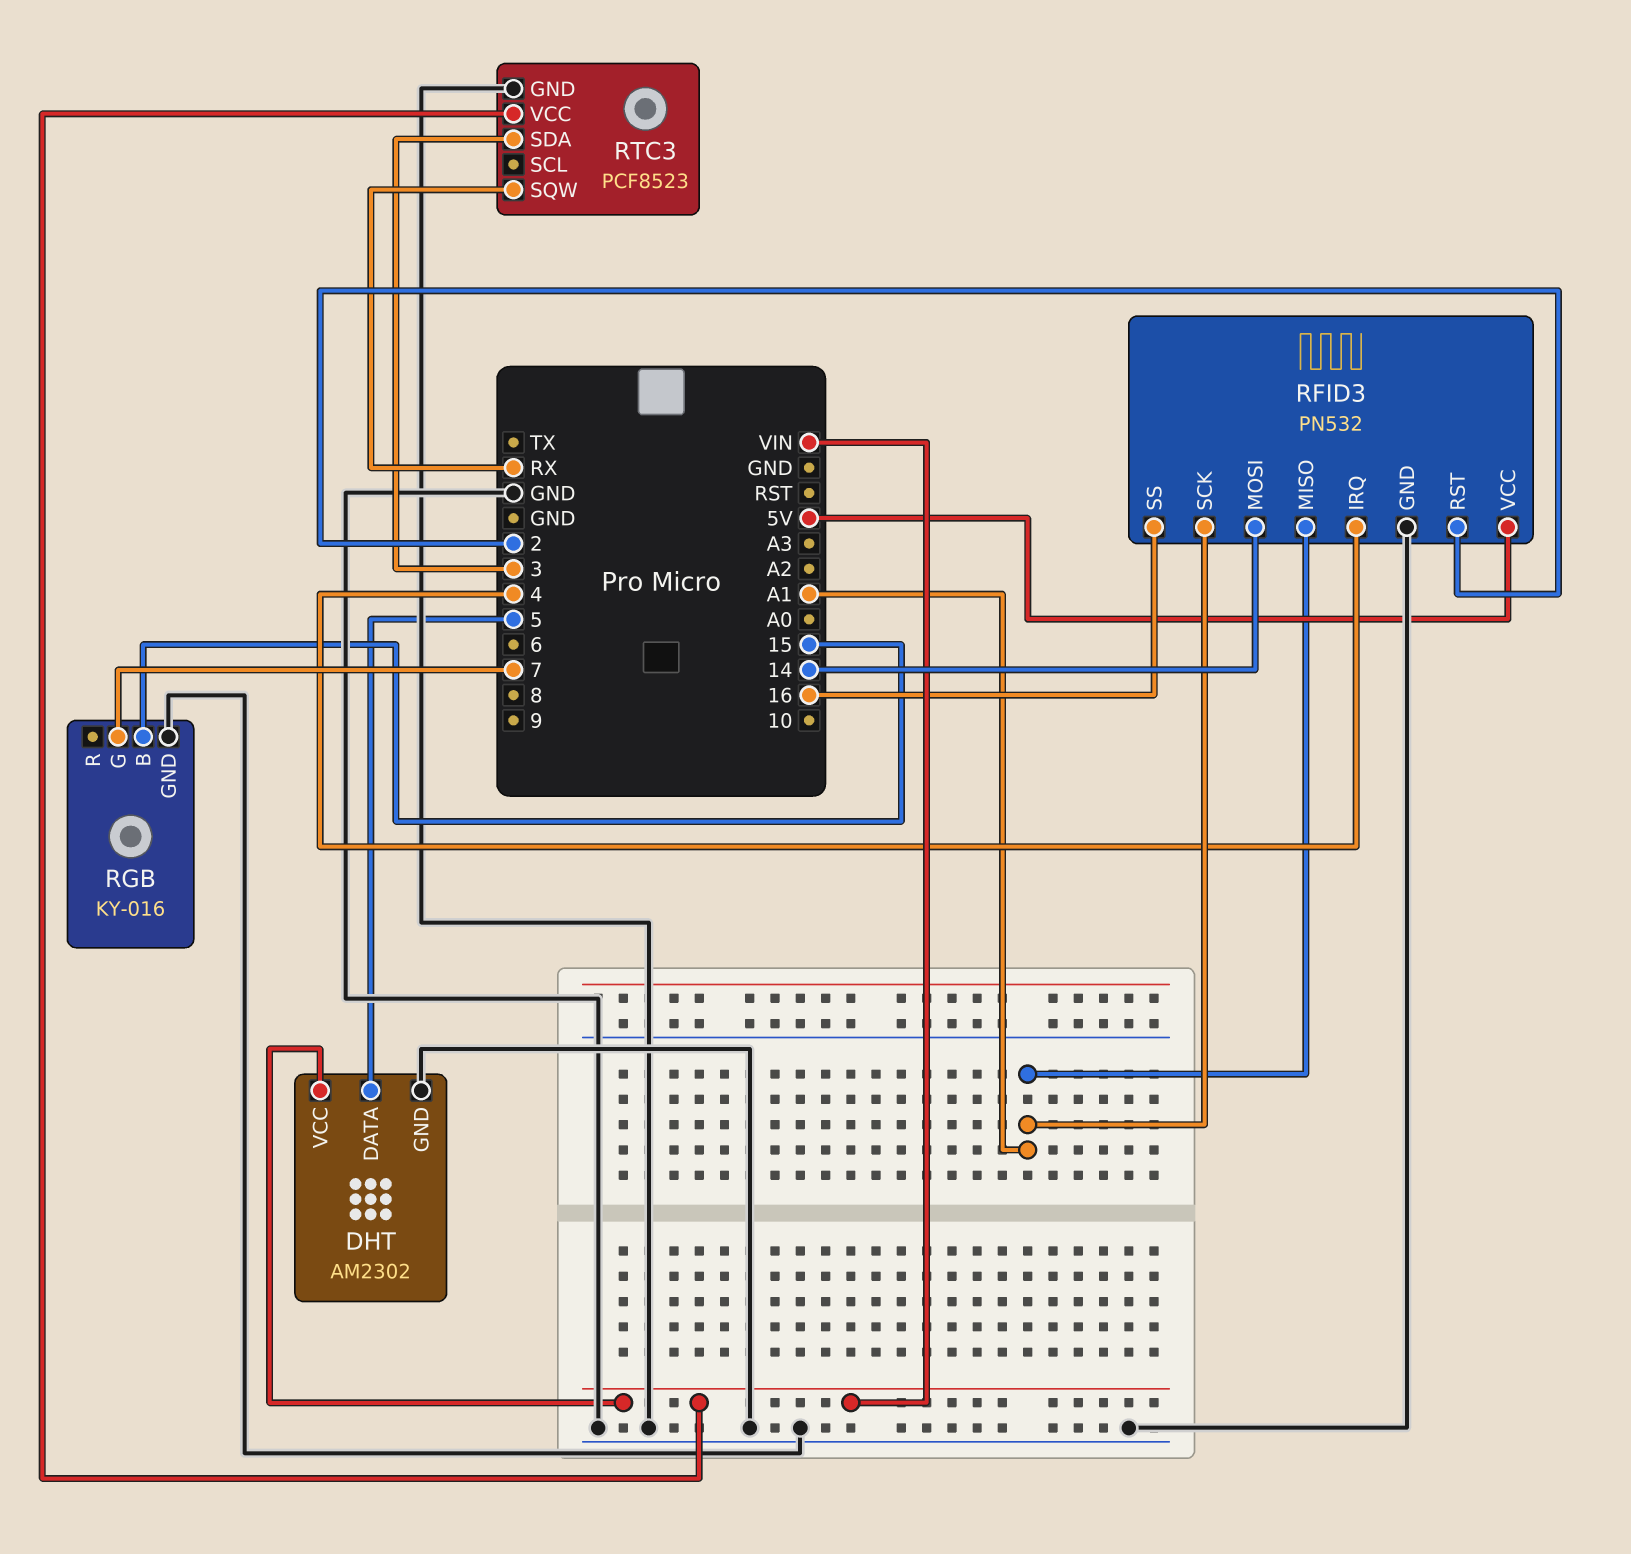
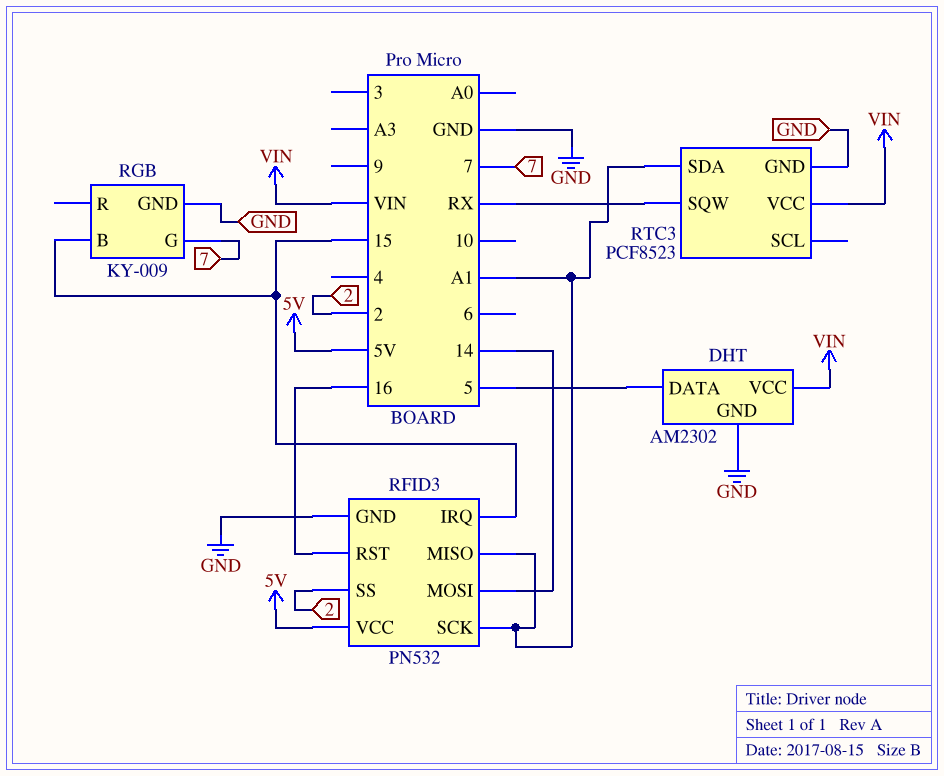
RFID3 pin IRQ: 4 -> 15
RFID3 pin RST: 2 -> 16
RFID3 pin SS: 16 -> 2
RGB: KY-016 -> KY-009
RTC3 pin SDA: 3 -> A1

